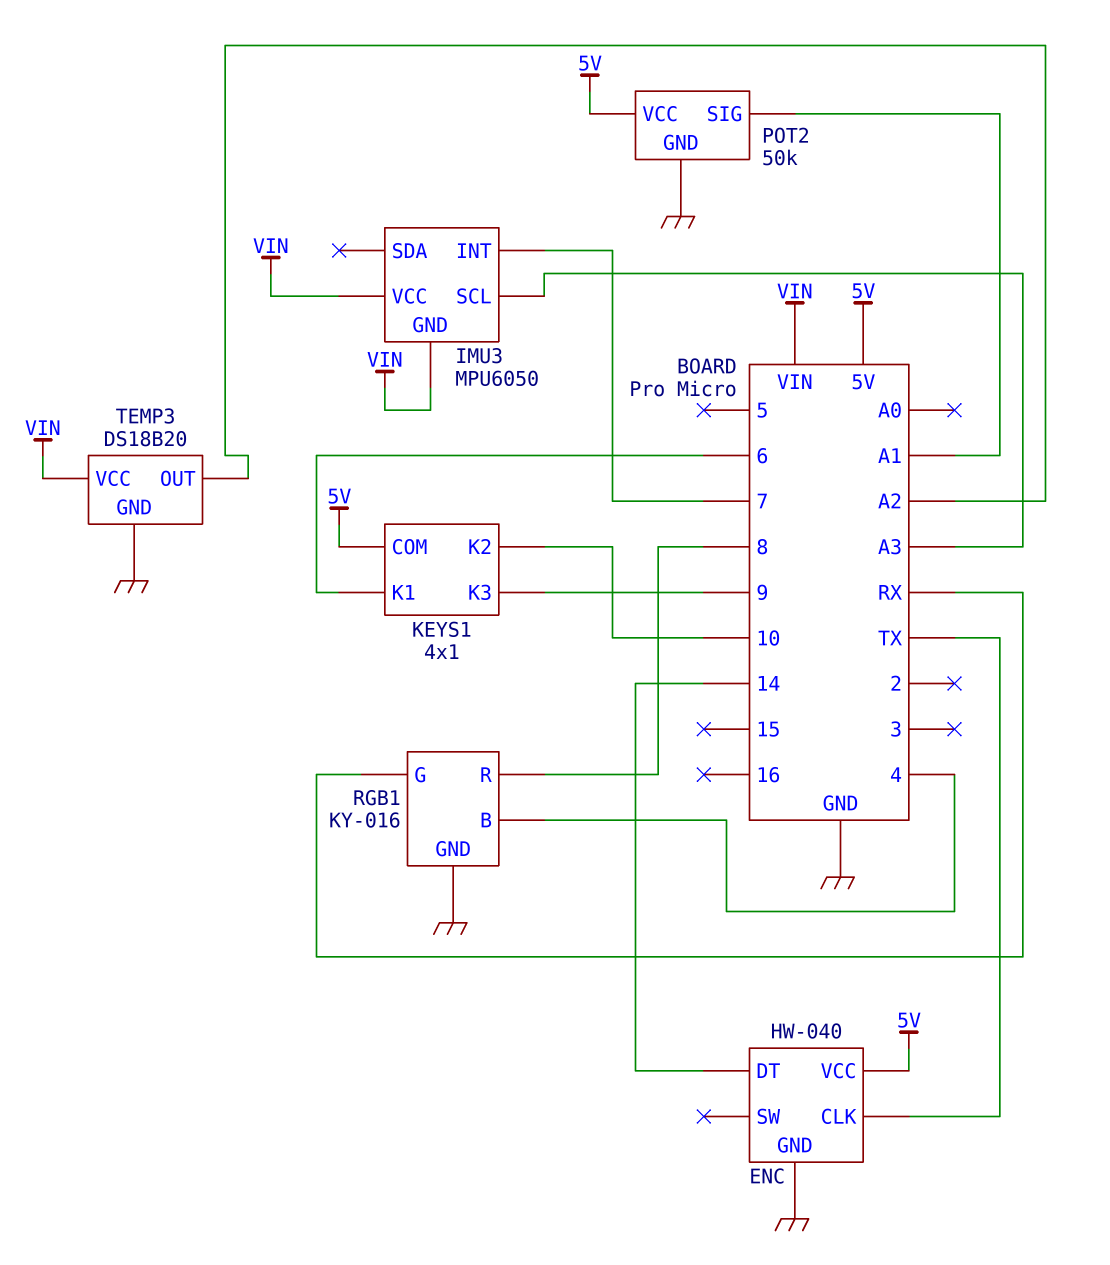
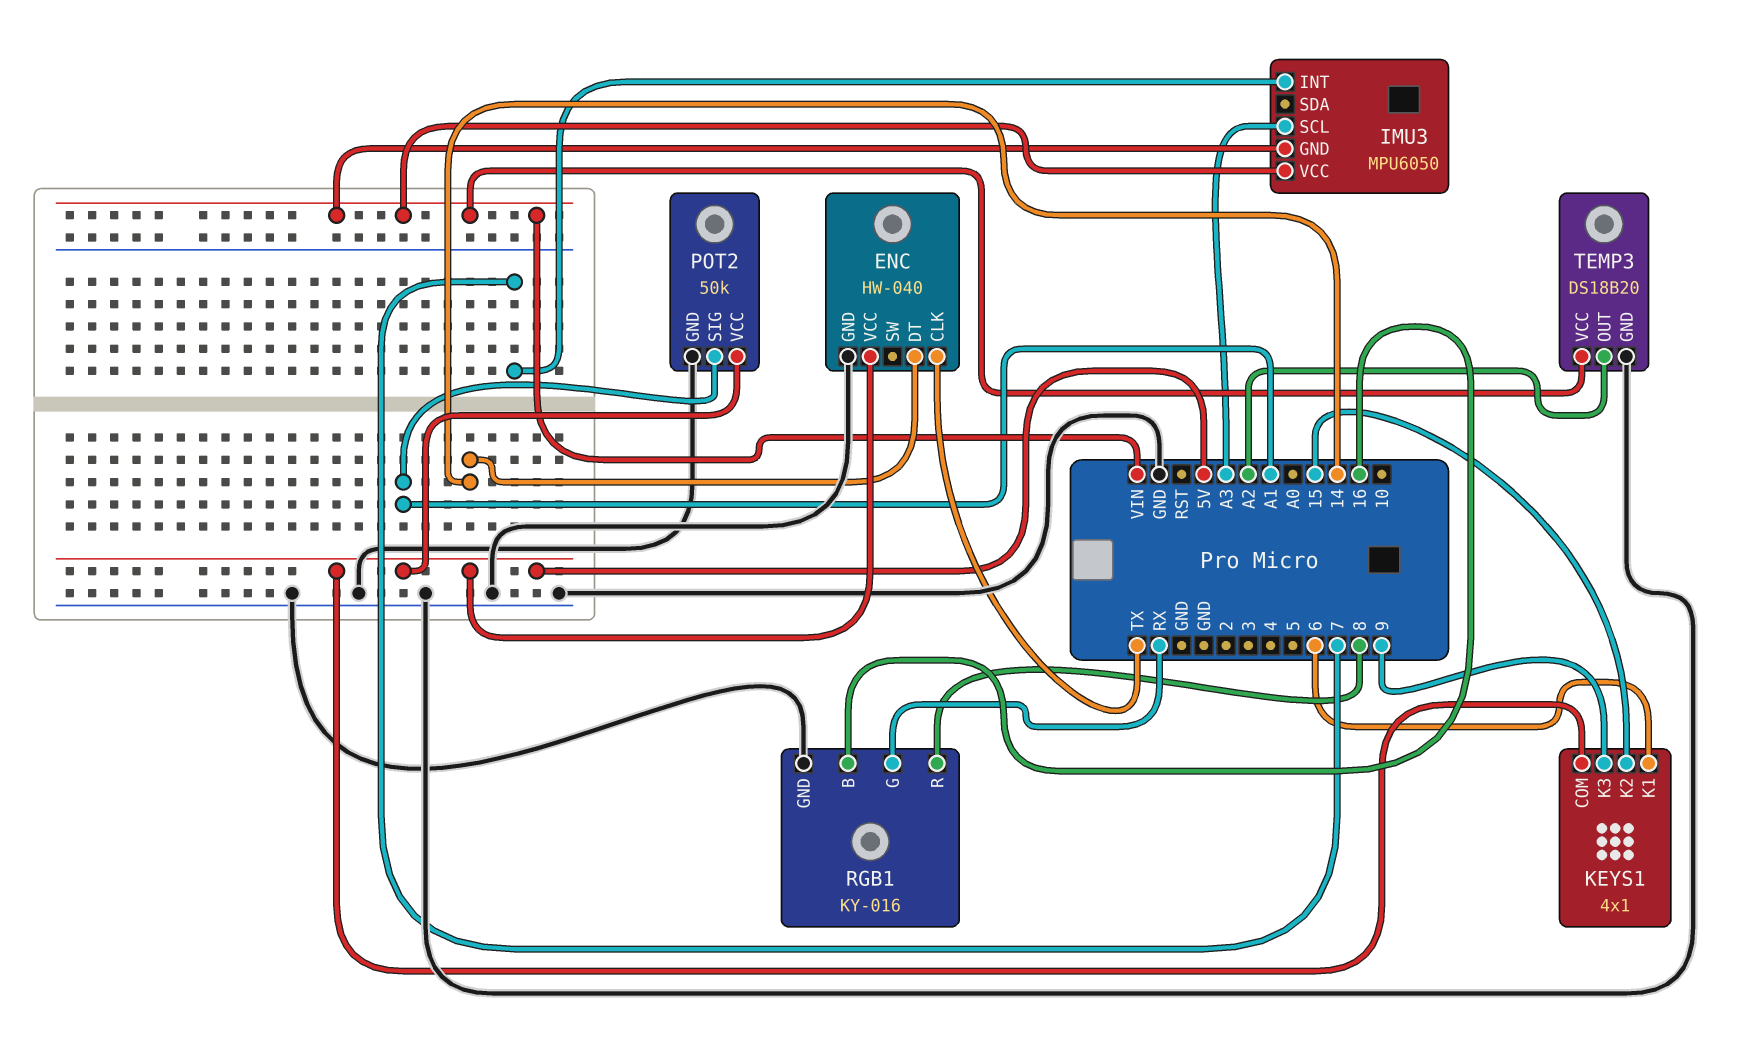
KEYS1 pin K2: 10 -> 15
RGB1 pin B: 4 -> 16

